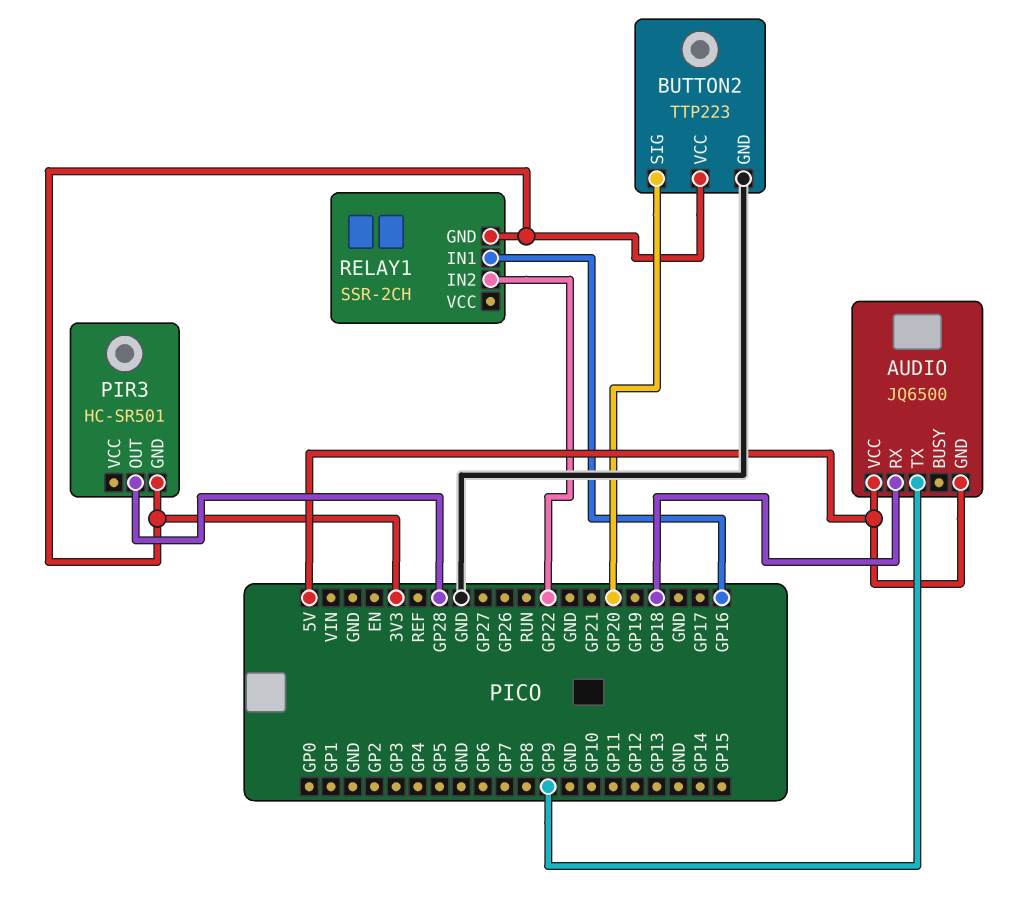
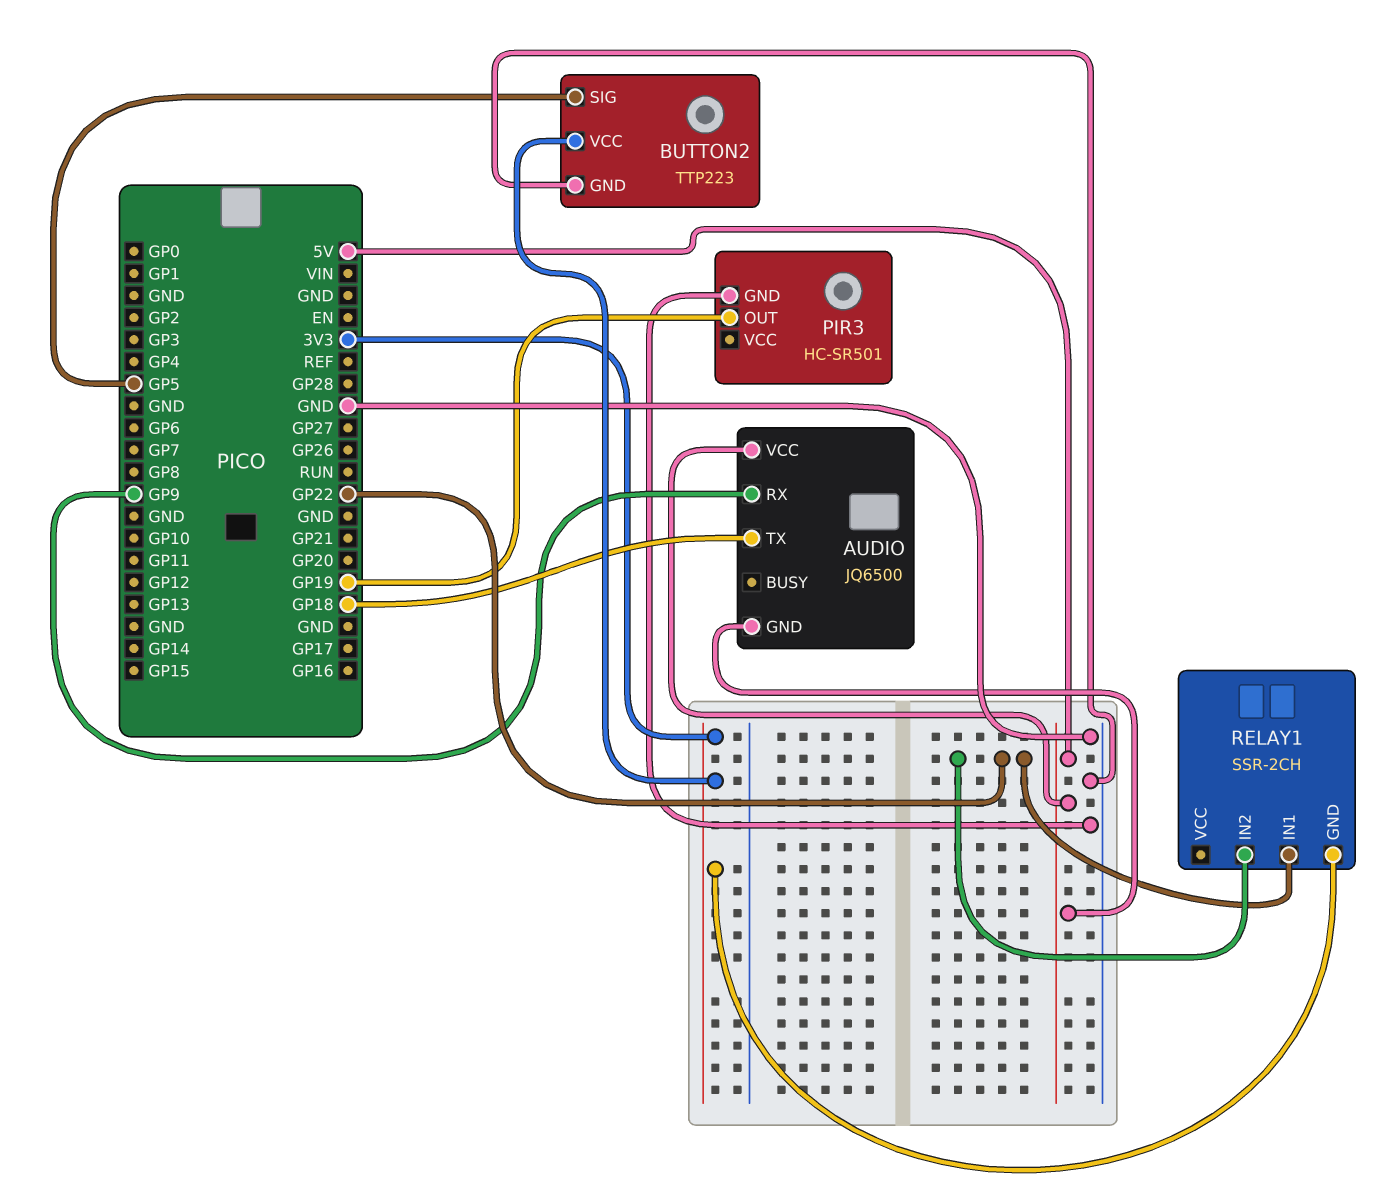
AUDIO pin RX: GP18 -> GP9
AUDIO pin TX: GP9 -> GP18
BUTTON2 pin SIG: GP20 -> GP5
PIR3 pin GND: 3V3 -> GND
PIR3 pin OUT: GP28 -> GP19
RELAY1 pin IN1: GP16 -> GP22

